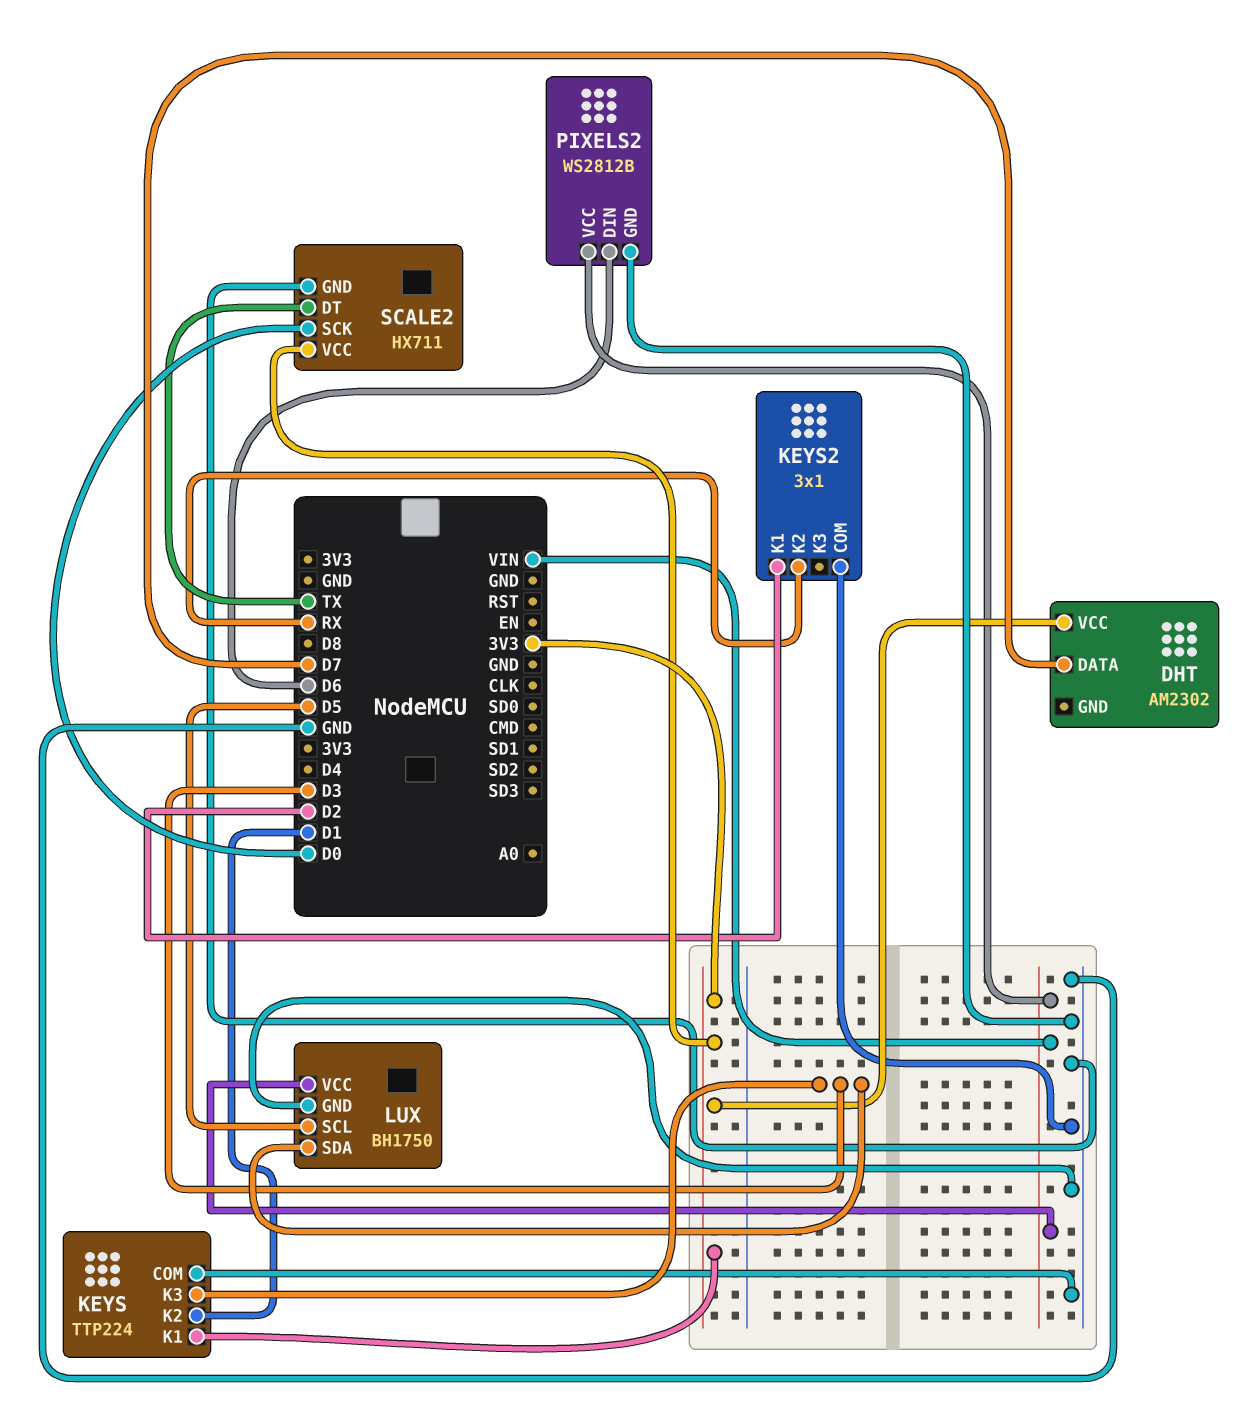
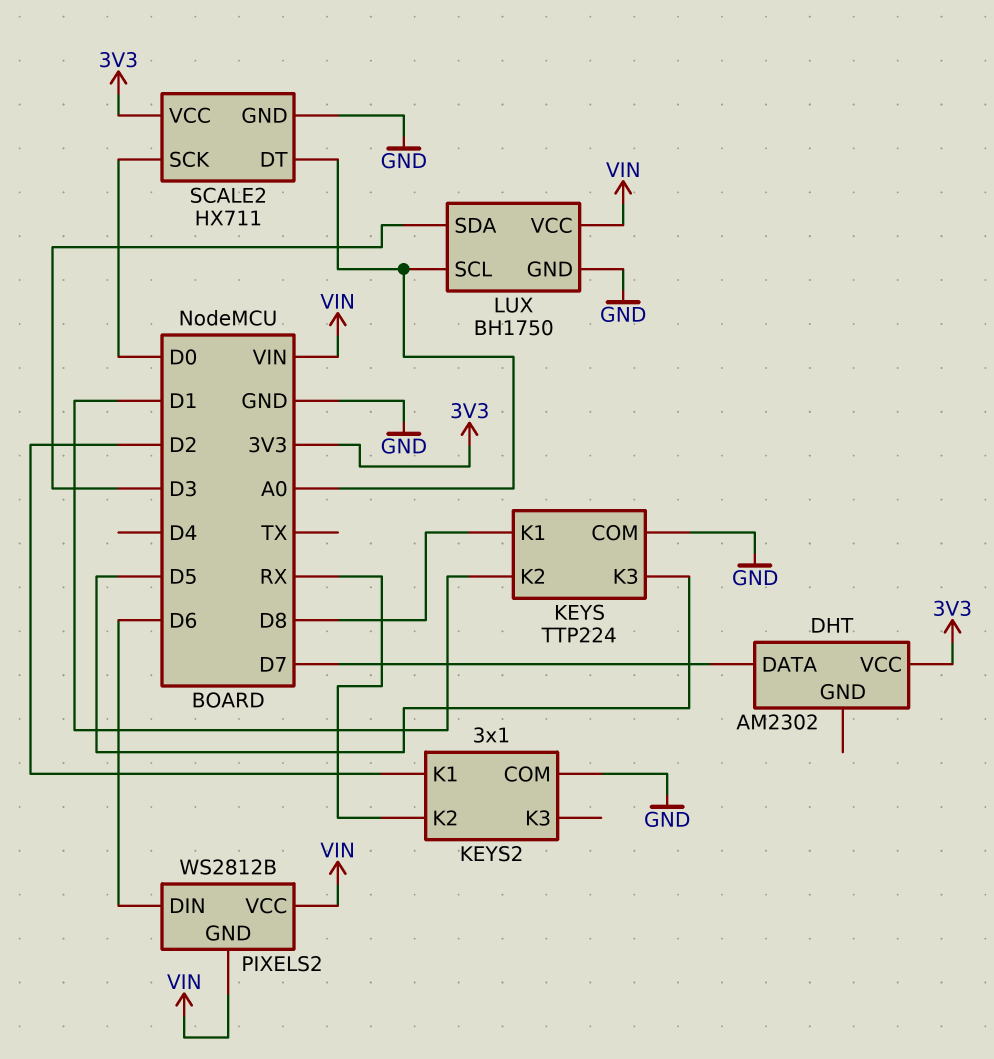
KEYS pin K1: 3V3 -> D8
KEYS pin K3: D3 -> D5
LUX pin SCL: D5 -> A0
PIXELS2 pin GND: GND -> VIN
SCALE2 pin DT: TX -> A0

